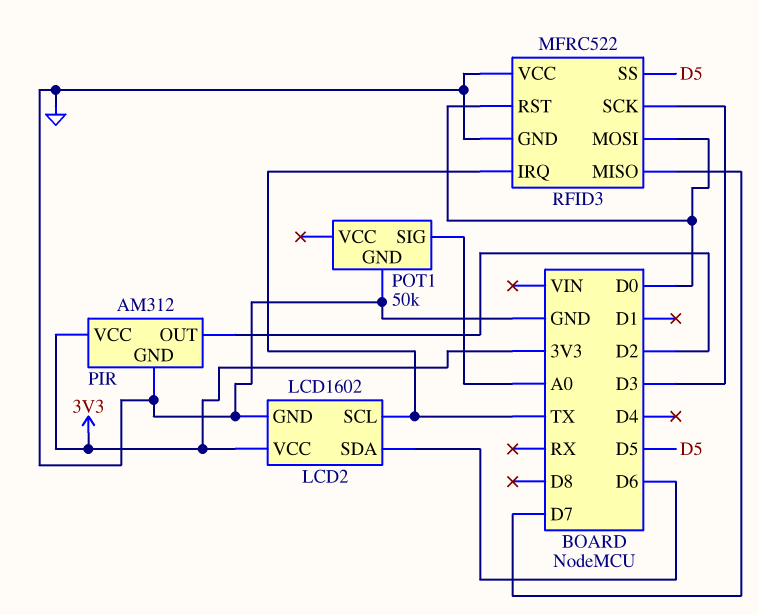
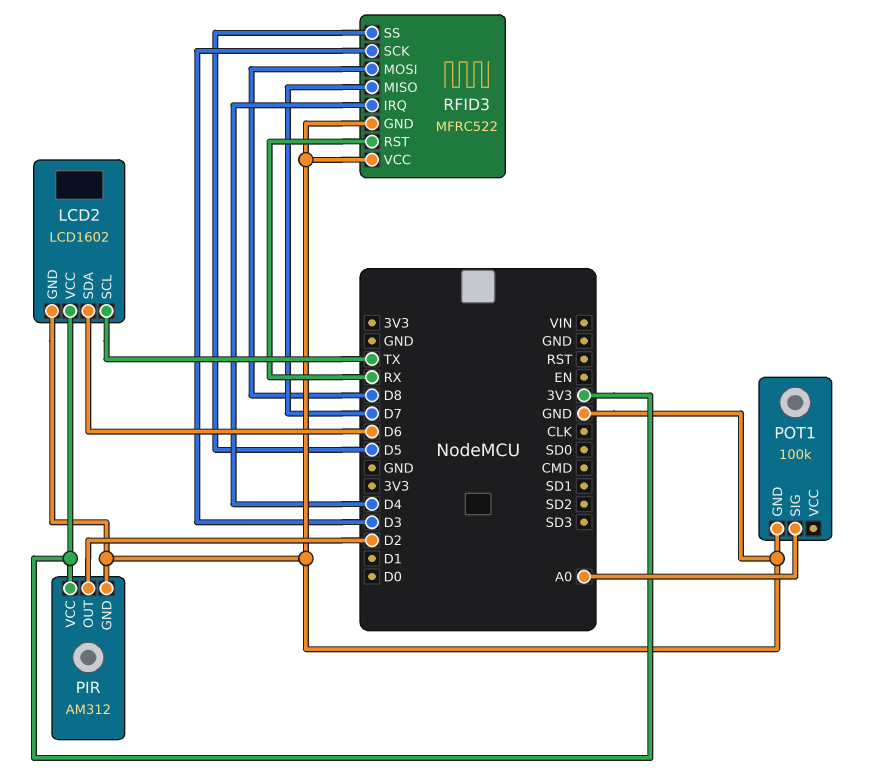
POT1: 50k -> 100k
RFID3 pin IRQ: TX -> D4
RFID3 pin MOSI: D0 -> D8
RFID3 pin RST: D0 -> RX

